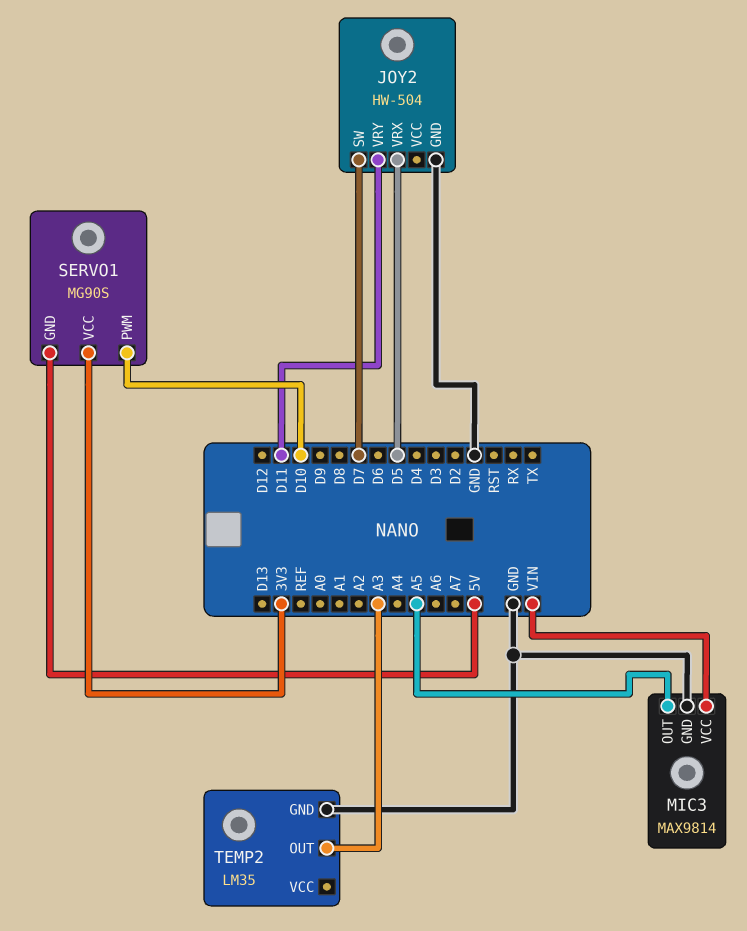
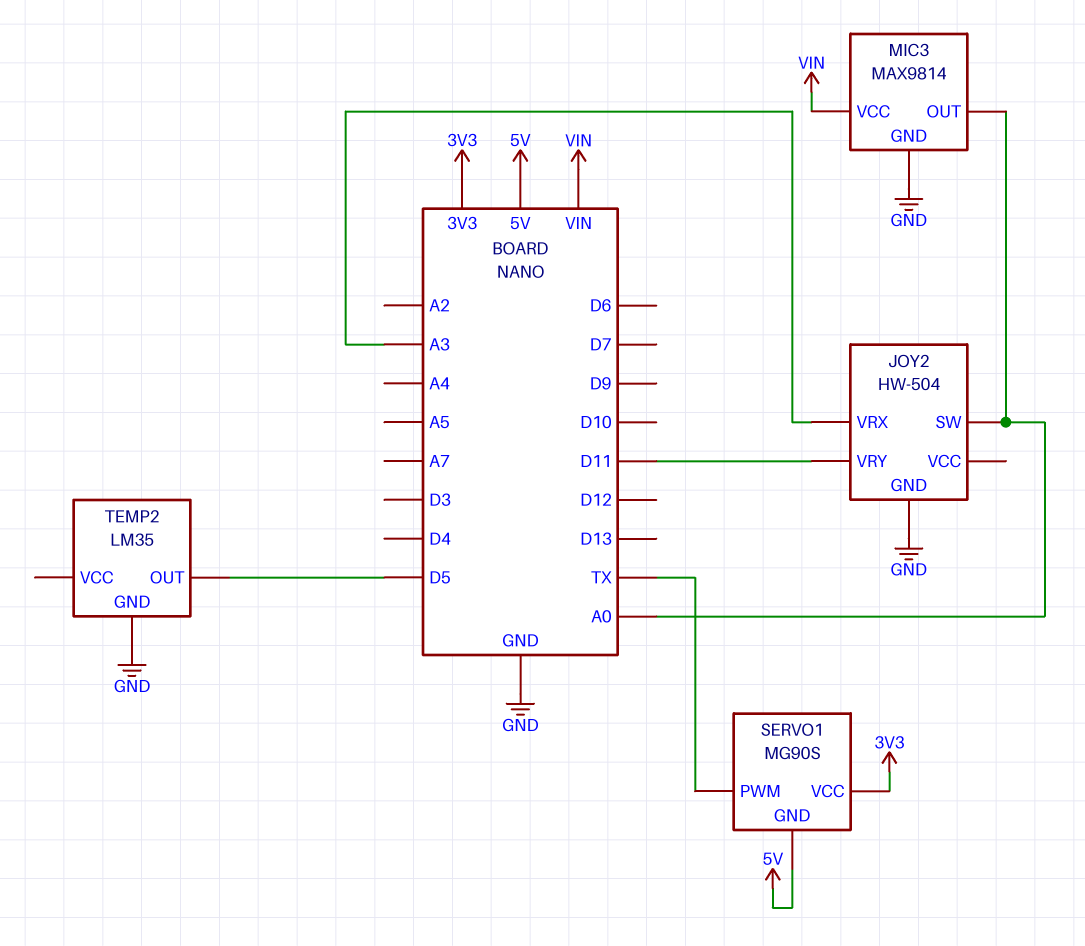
JOY2 pin SW: D7 -> A0
JOY2 pin VRX: D5 -> A3
MIC3 pin OUT: A5 -> A0
SERVO1 pin PWM: D10 -> TX
TEMP2 pin OUT: A3 -> D5

